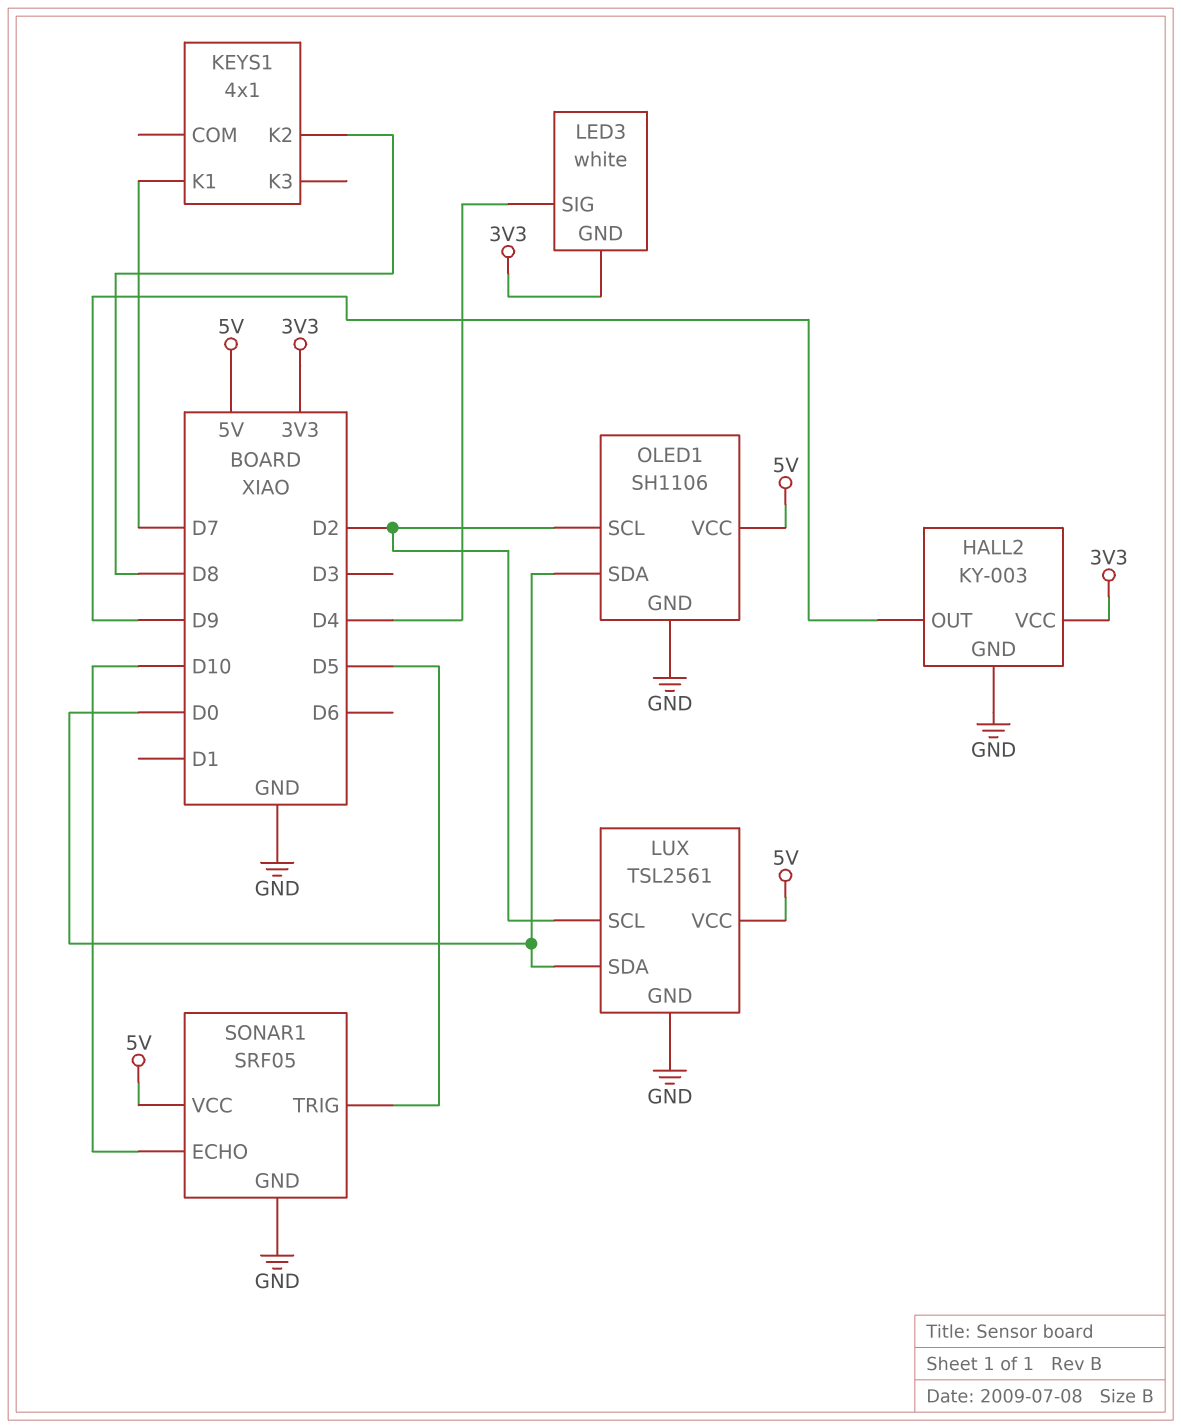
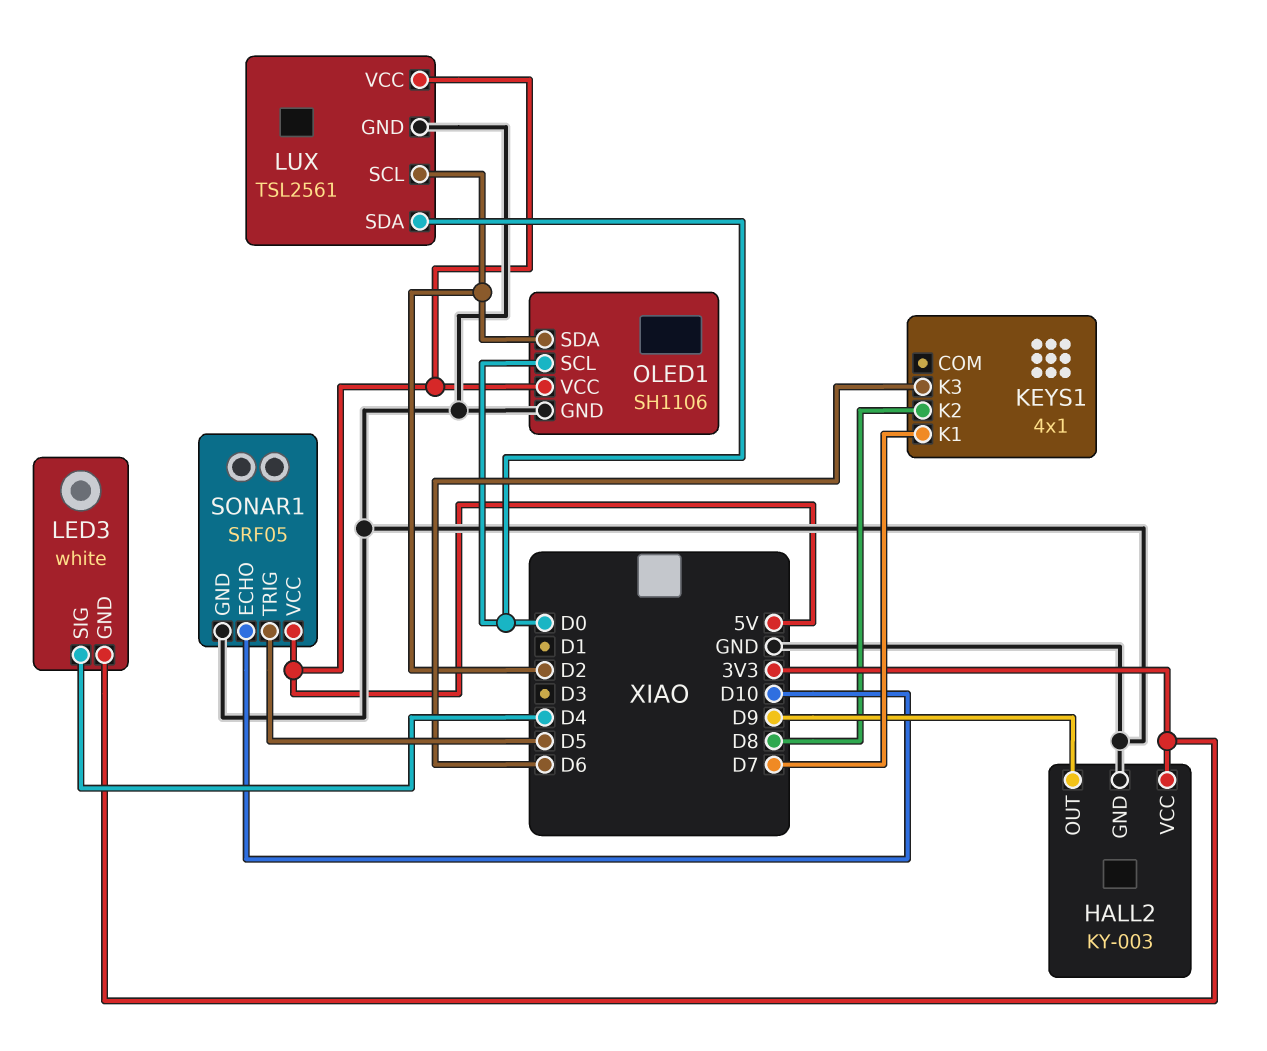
KEYS1 pin K3: none -> D6
OLED1 pin SCL: D2 -> D0
OLED1 pin SDA: D0 -> D2

